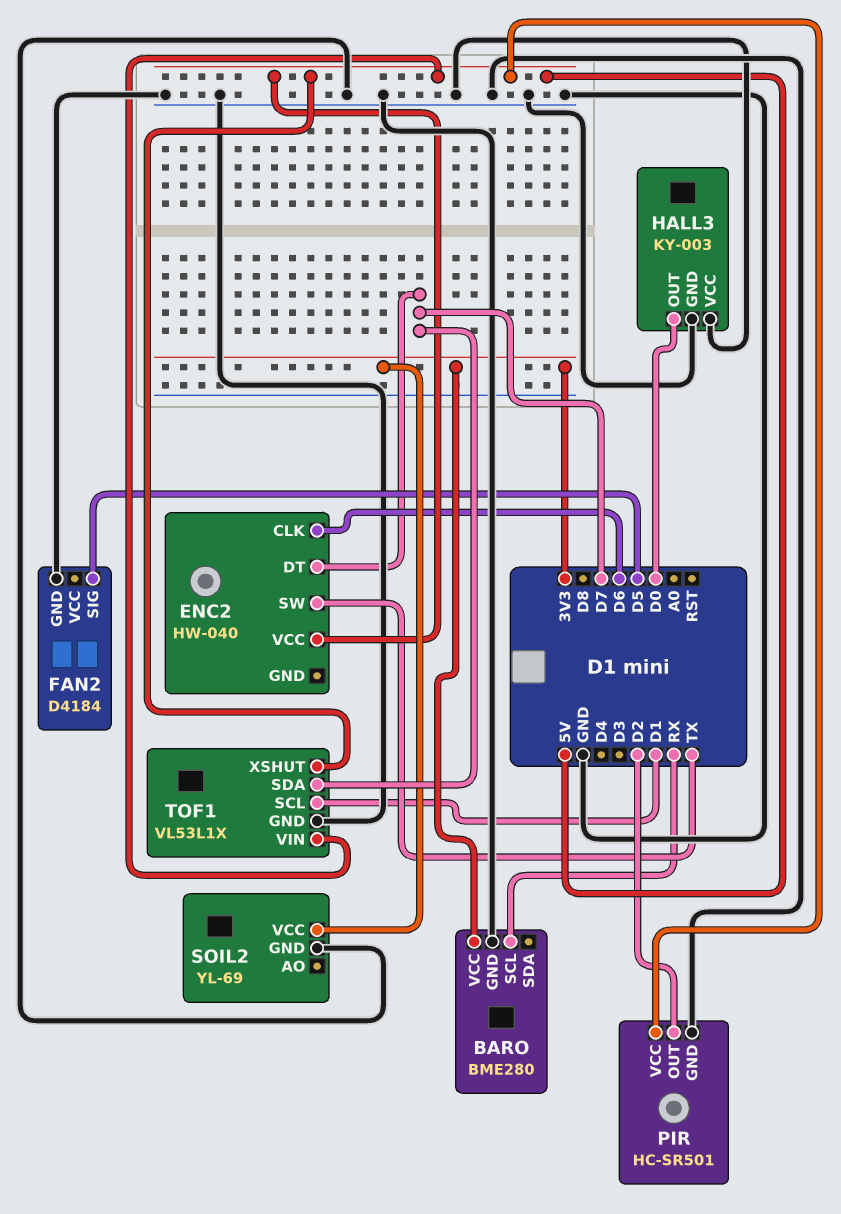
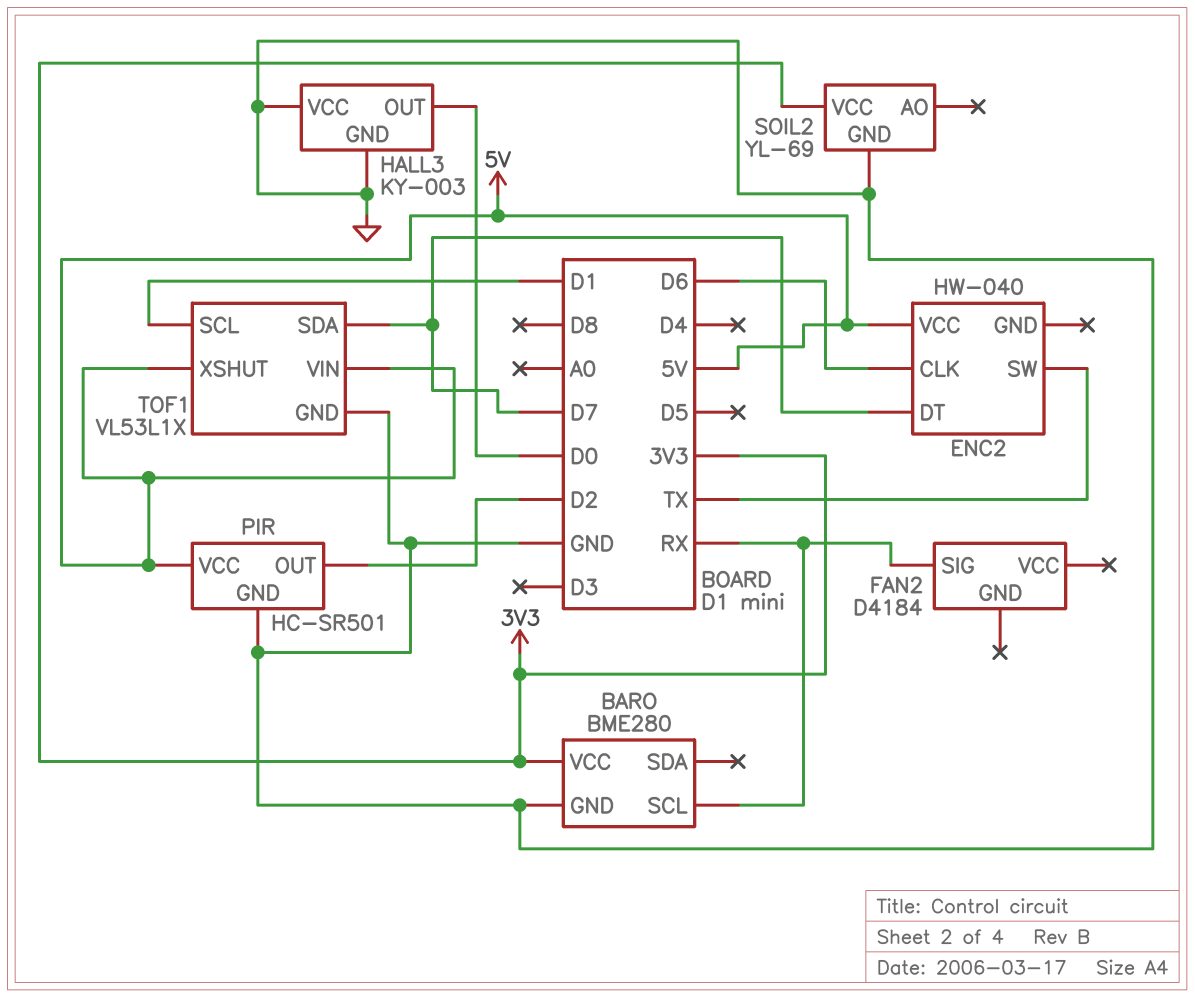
FAN2 pin GND: GND -> none
FAN2 pin SIG: D5 -> RX

